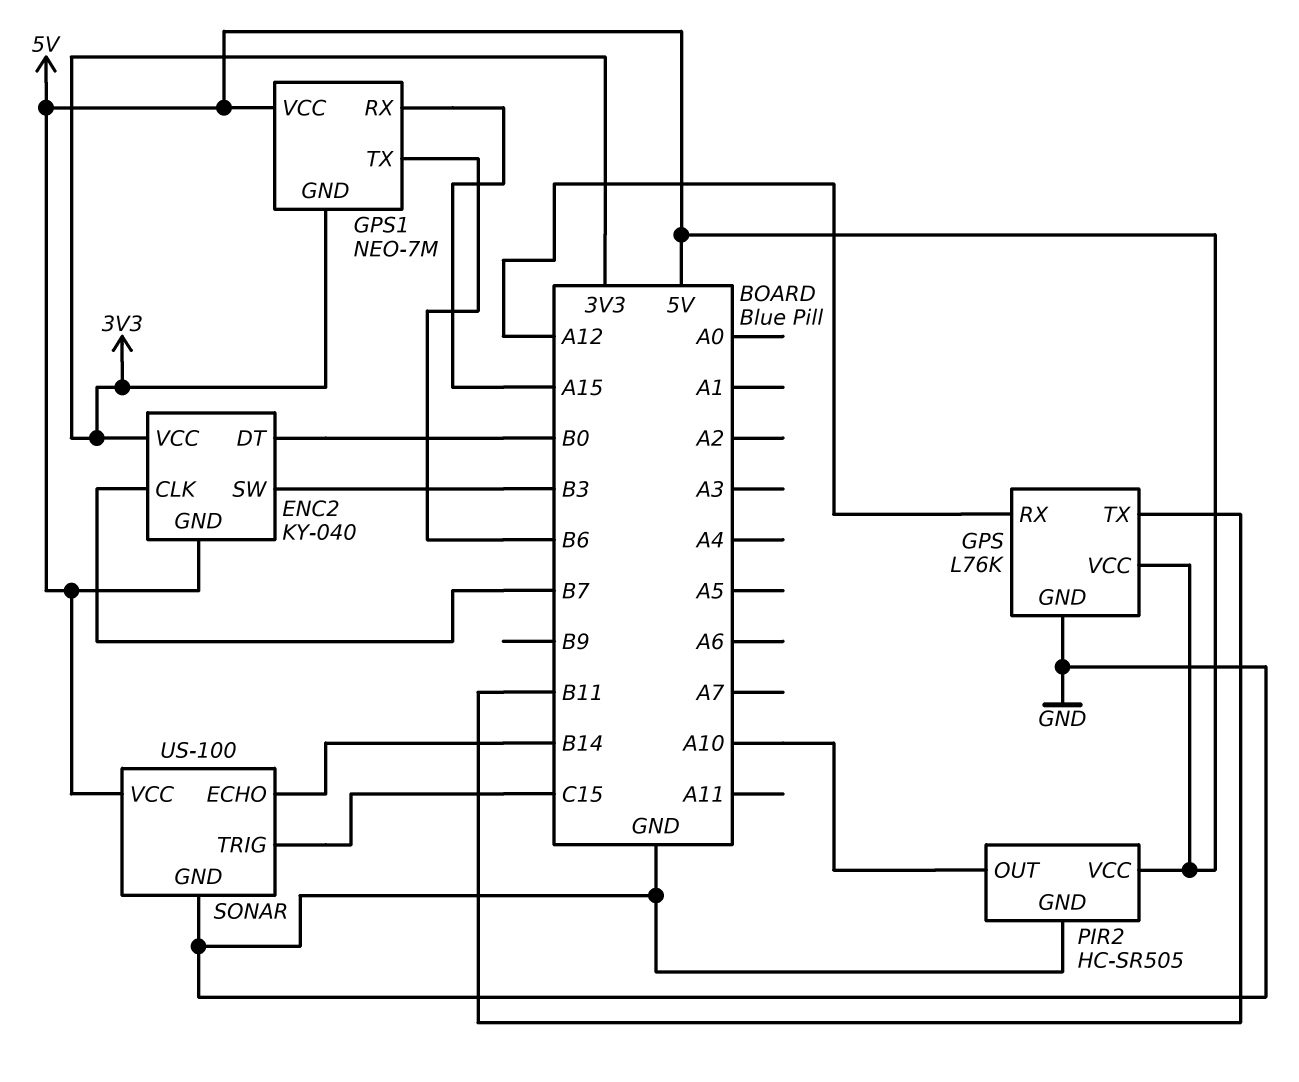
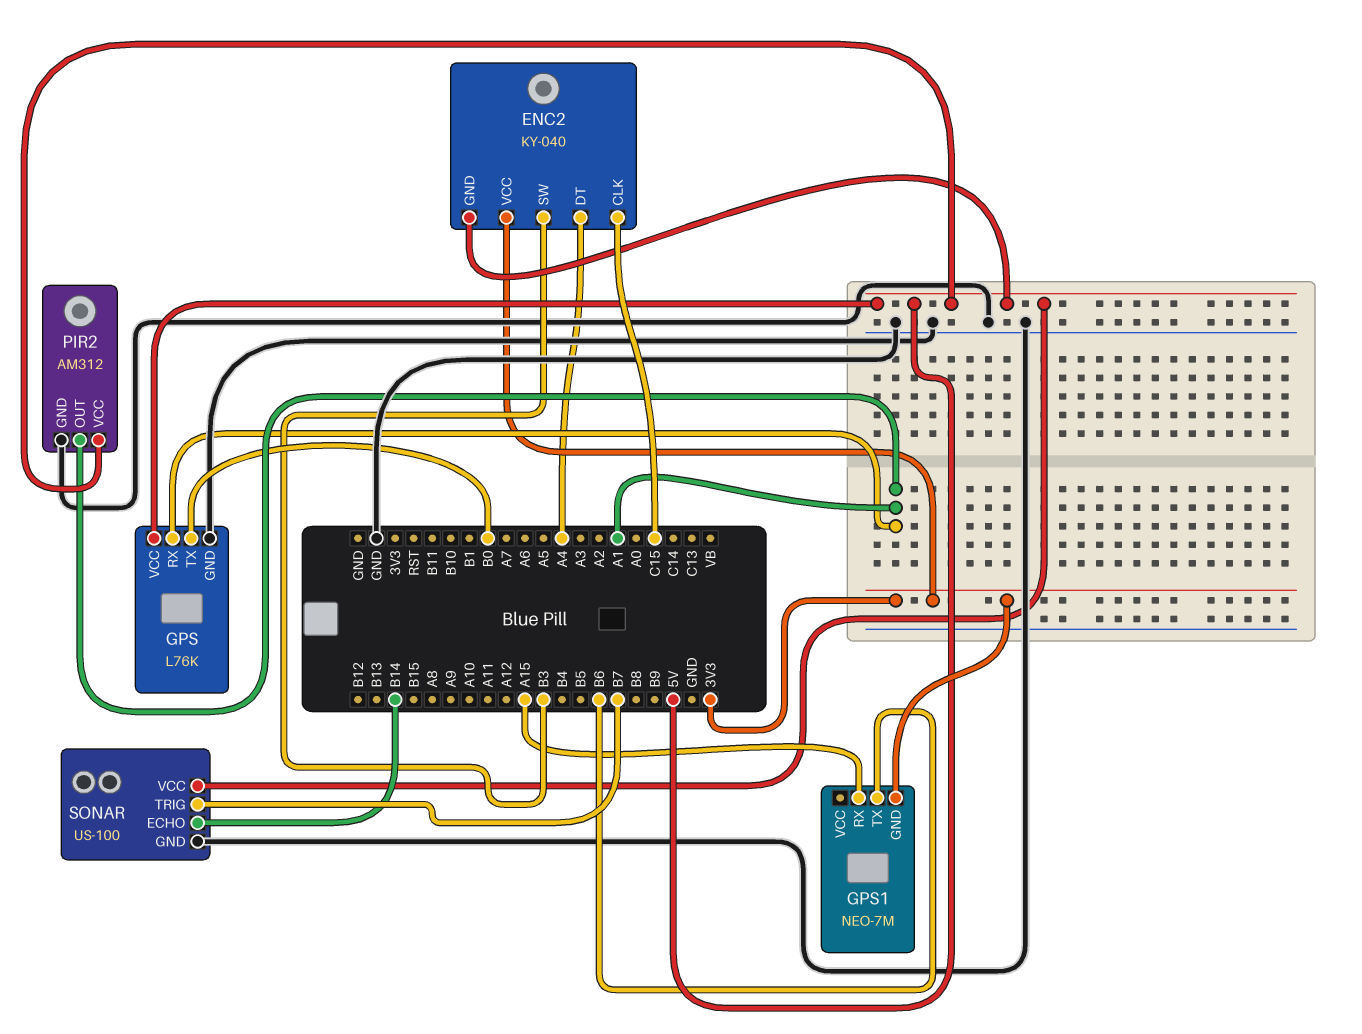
ENC2 pin CLK: B7 -> C15
ENC2 pin DT: B0 -> A4
GPS pin RX: A12 -> A1
GPS pin TX: B11 -> B0
GPS1 pin VCC: 5V -> none
PIR2: HC-SR505 -> AM312
PIR2 pin OUT: A10 -> A1
SONAR pin TRIG: C15 -> B7

